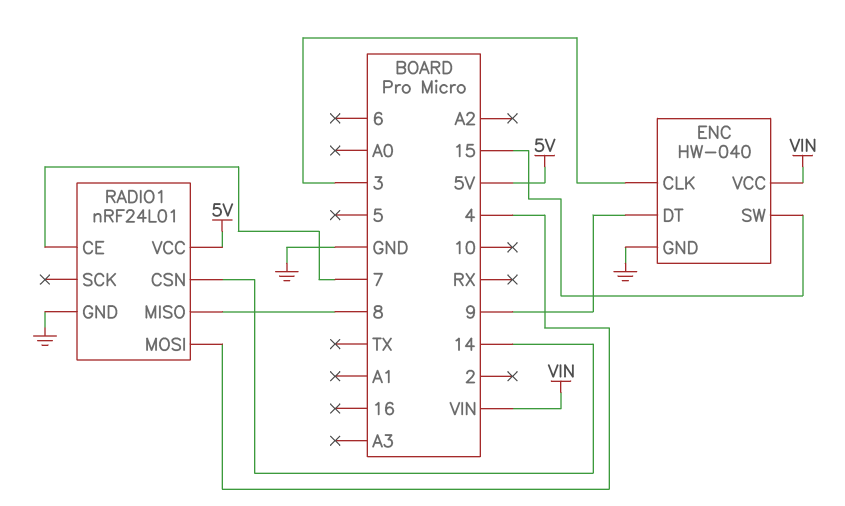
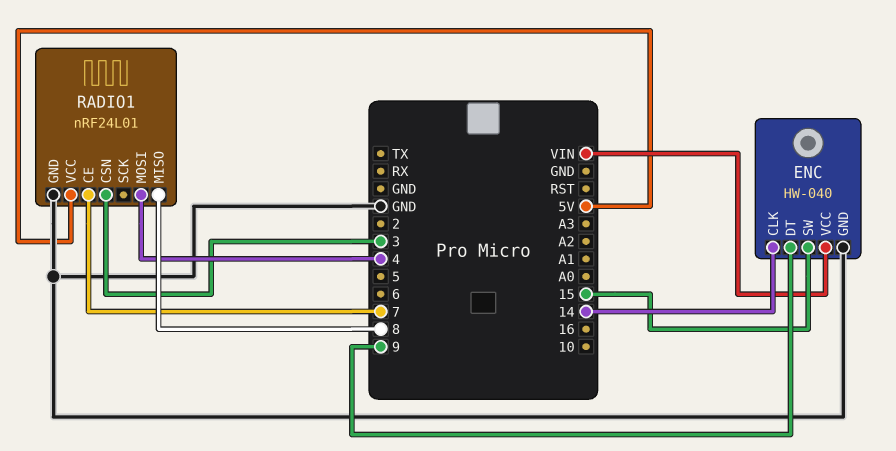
ENC pin CLK: 3 -> 14
RADIO1 pin CSN: 14 -> 3

